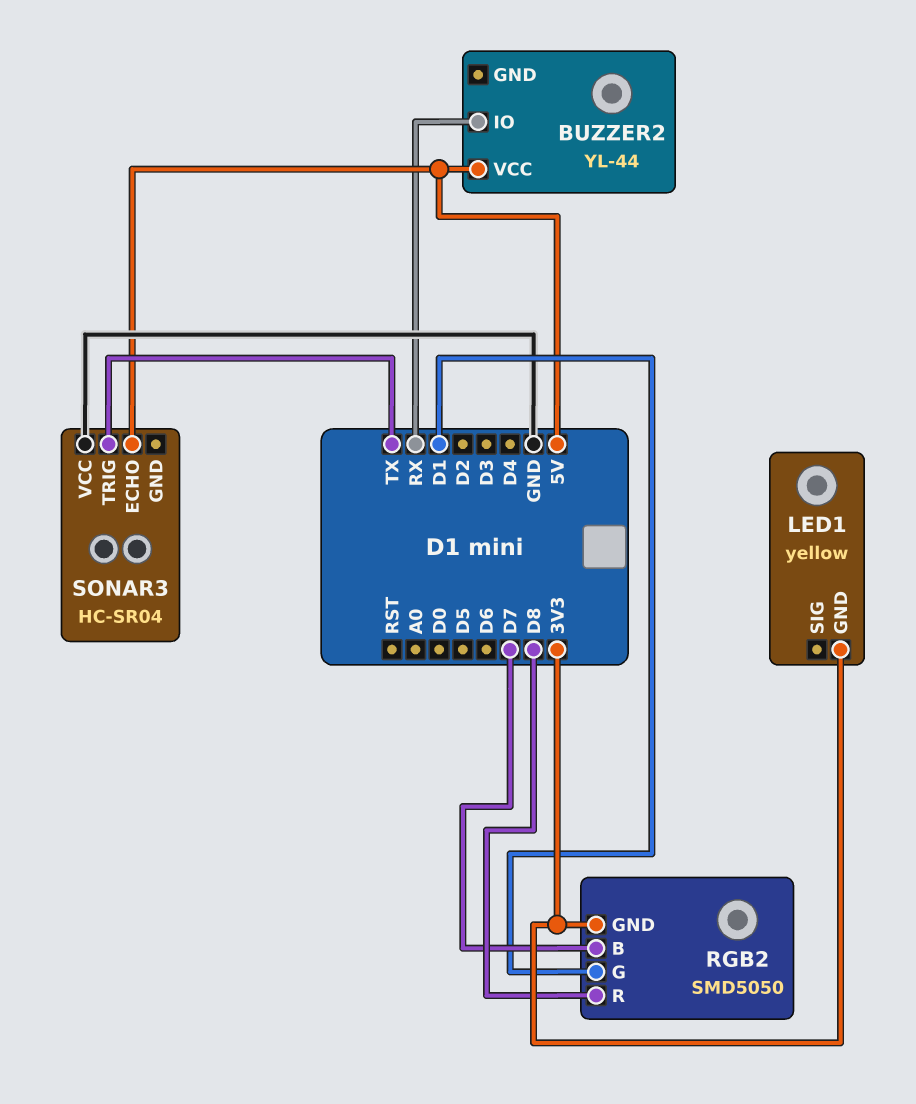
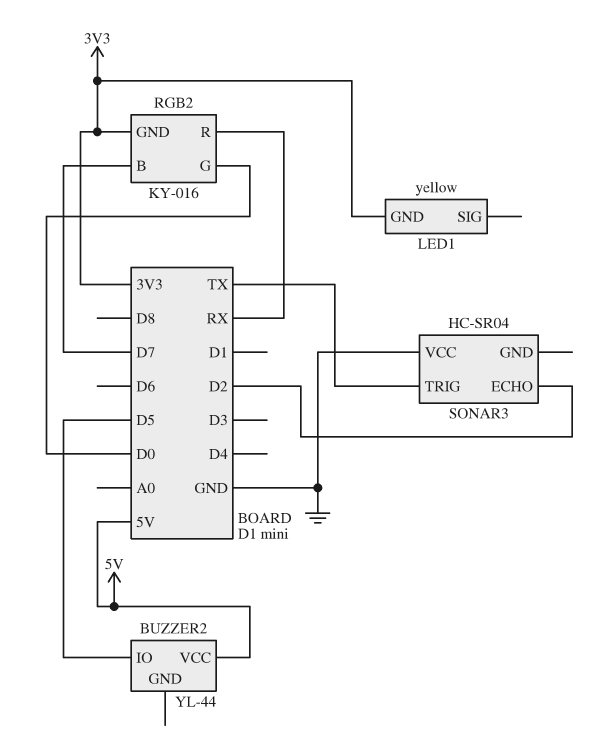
BUZZER2 pin IO: RX -> D5
RGB2: SMD5050 -> KY-016
RGB2 pin G: D1 -> D0
RGB2 pin R: D8 -> RX
SONAR3 pin ECHO: 5V -> D2

